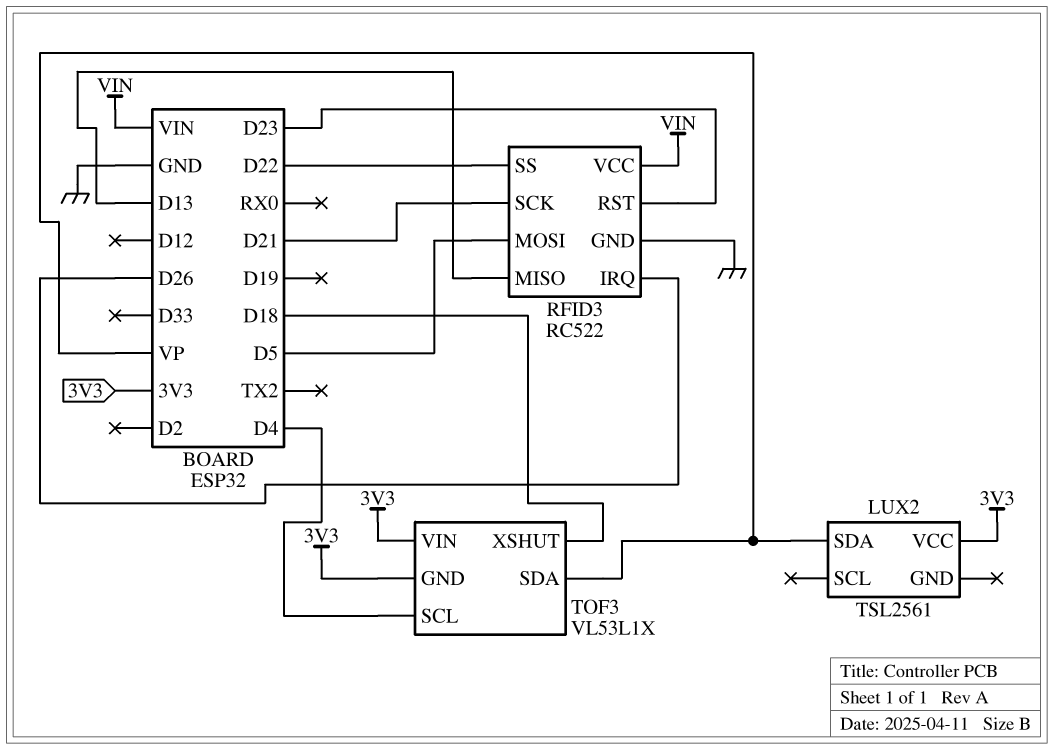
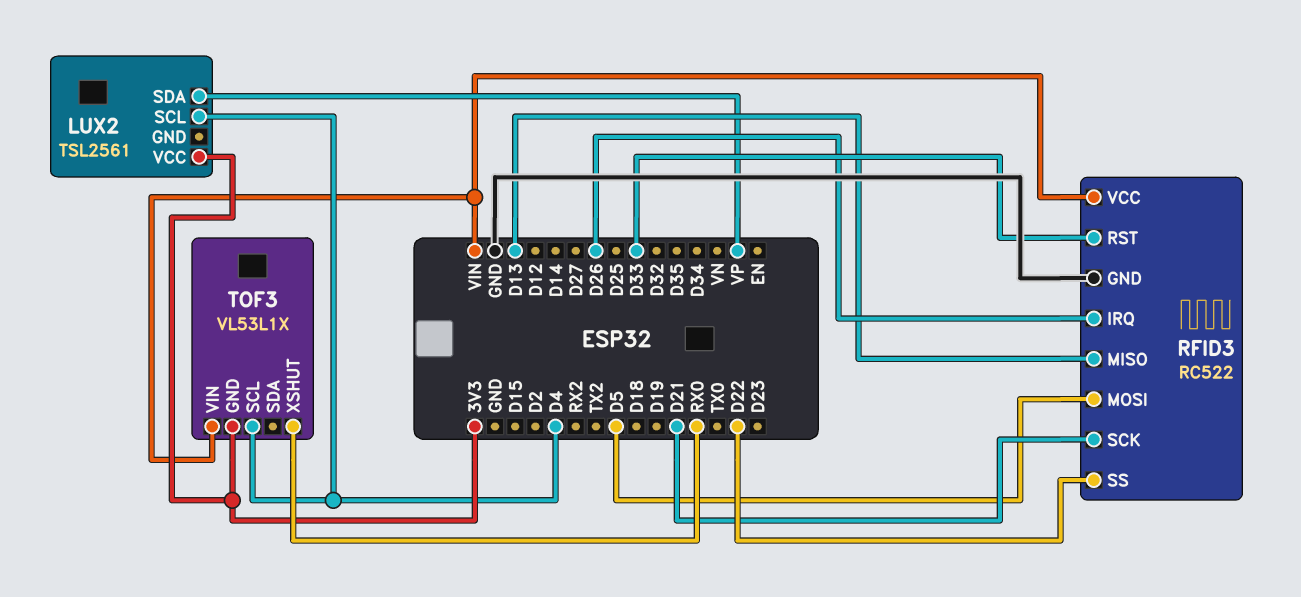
LUX2 pin SCL: none -> D4
RFID3 pin RST: D23 -> D33
TOF3 pin SDA: VP -> none
TOF3 pin VIN: 3V3 -> VIN
TOF3 pin XSHUT: D18 -> RX0

